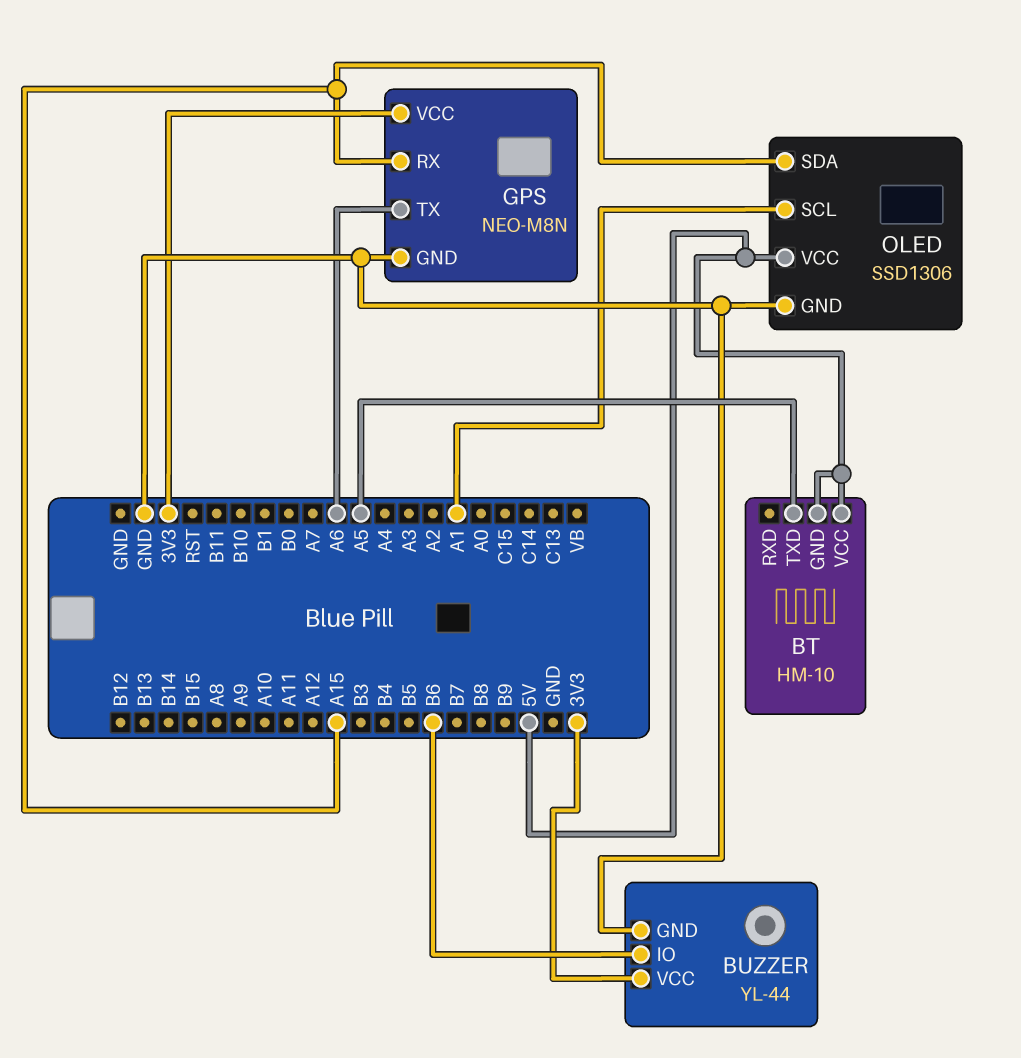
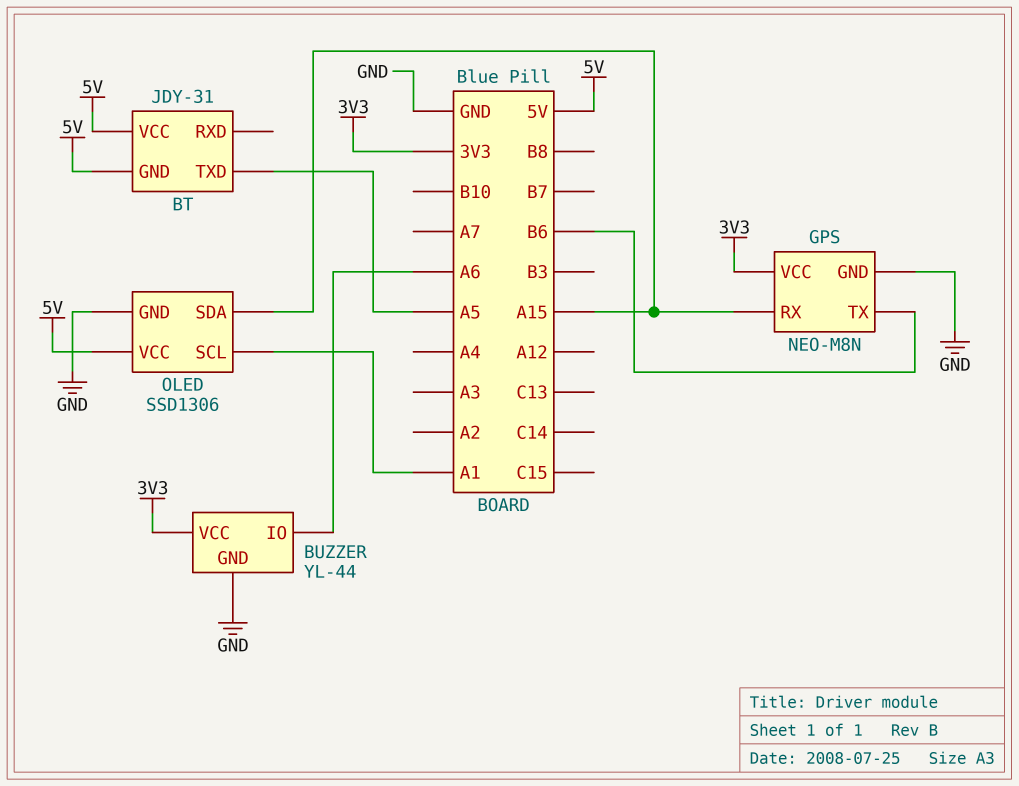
BT: HM-10 -> JDY-31
BUZZER pin IO: B6 -> A6
GPS pin TX: A6 -> B6

